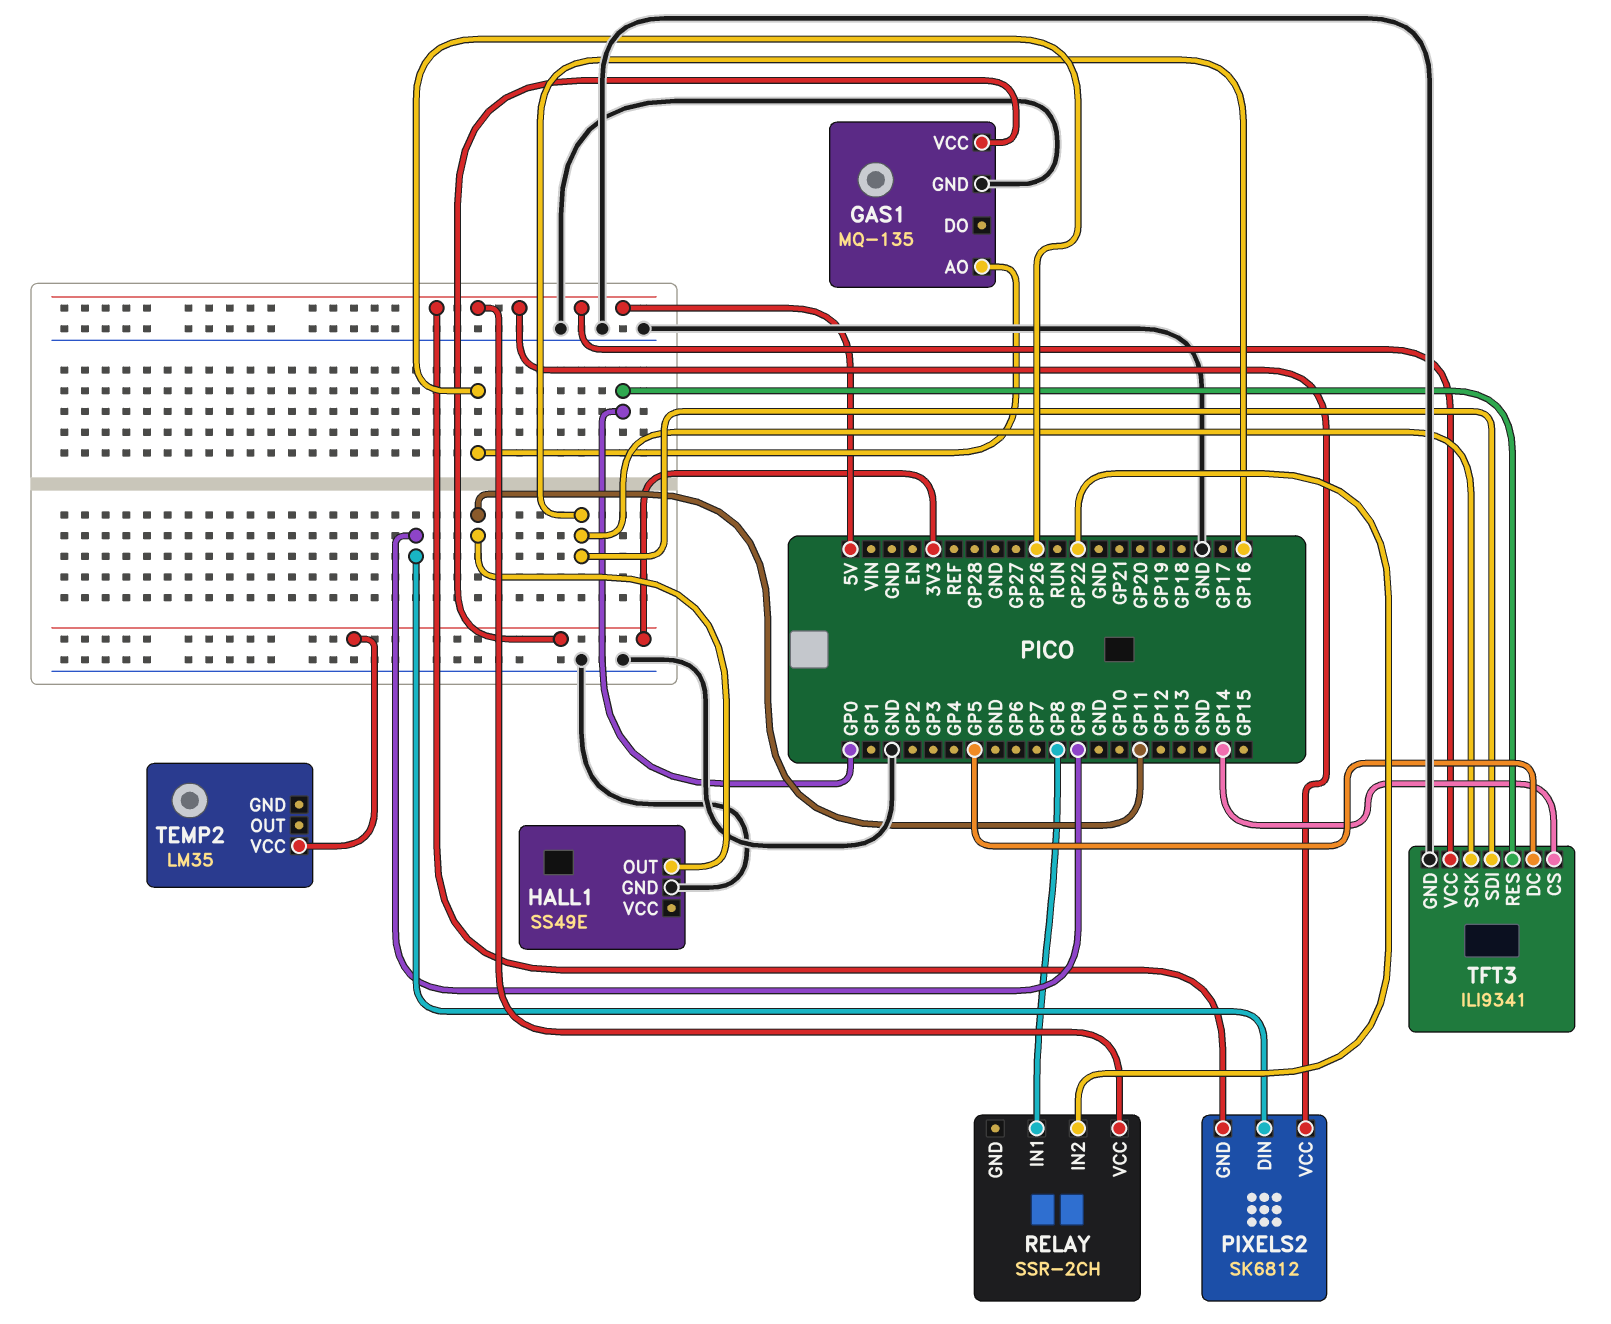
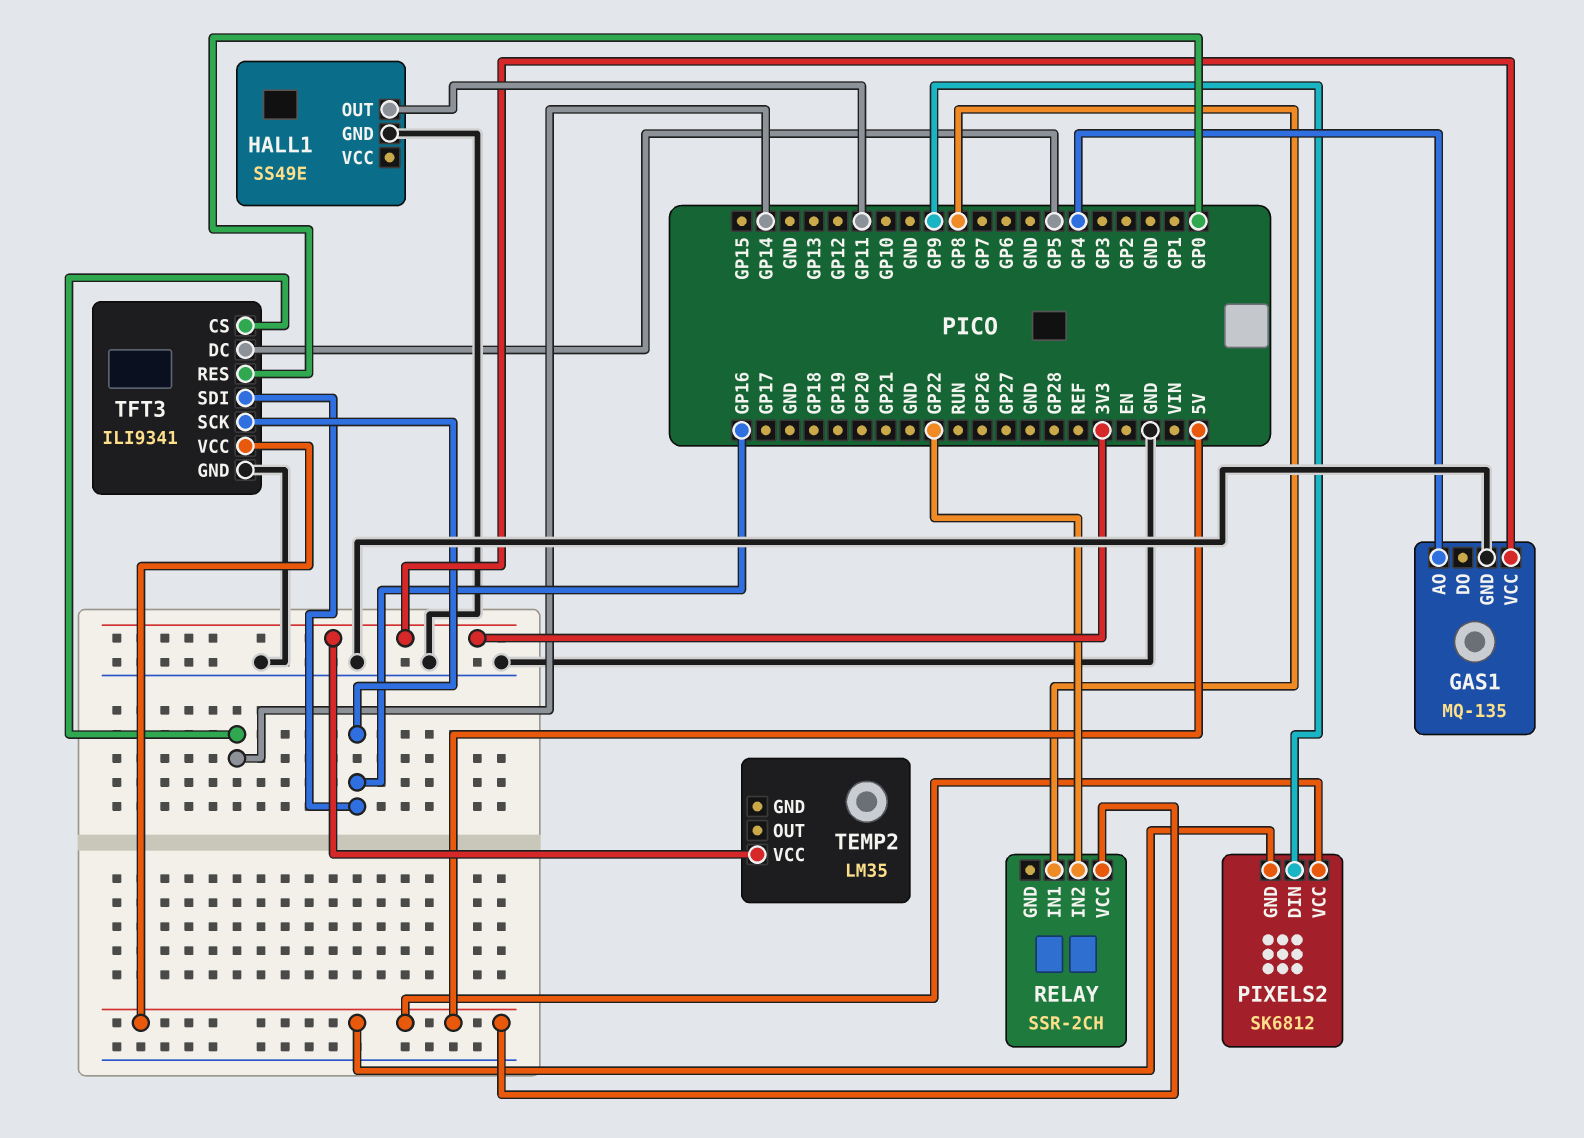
GAS1 pin AO: GP26 -> GP4

